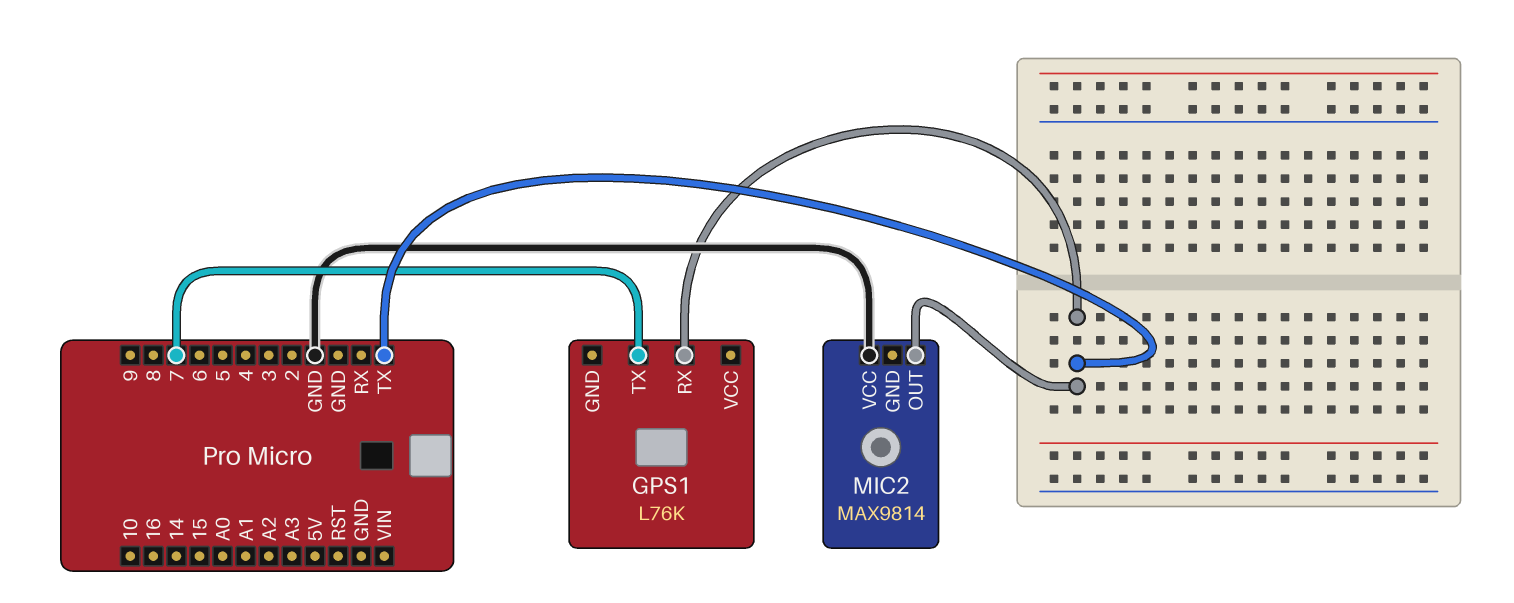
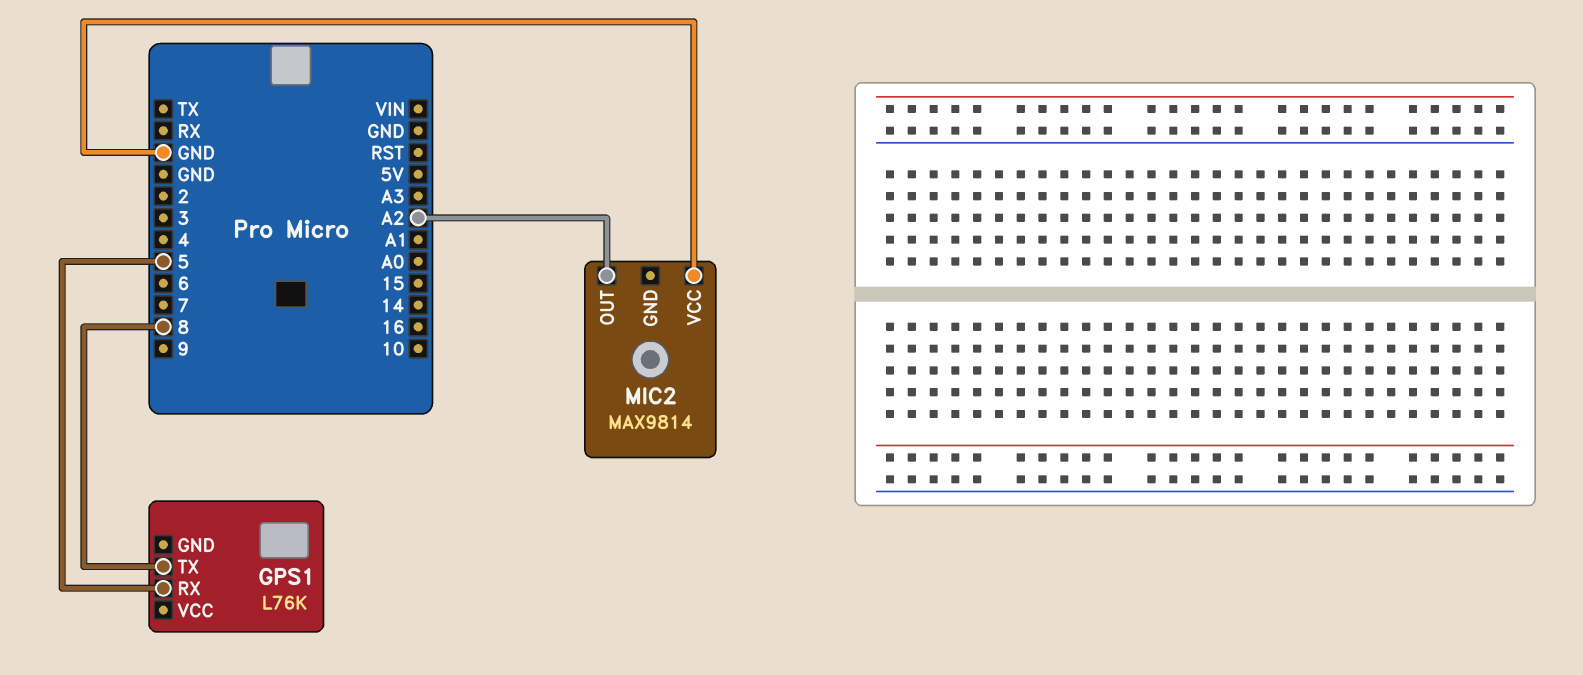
GPS1 pin RX: TX -> 5
GPS1 pin TX: 7 -> 8
MIC2 pin OUT: TX -> A2

